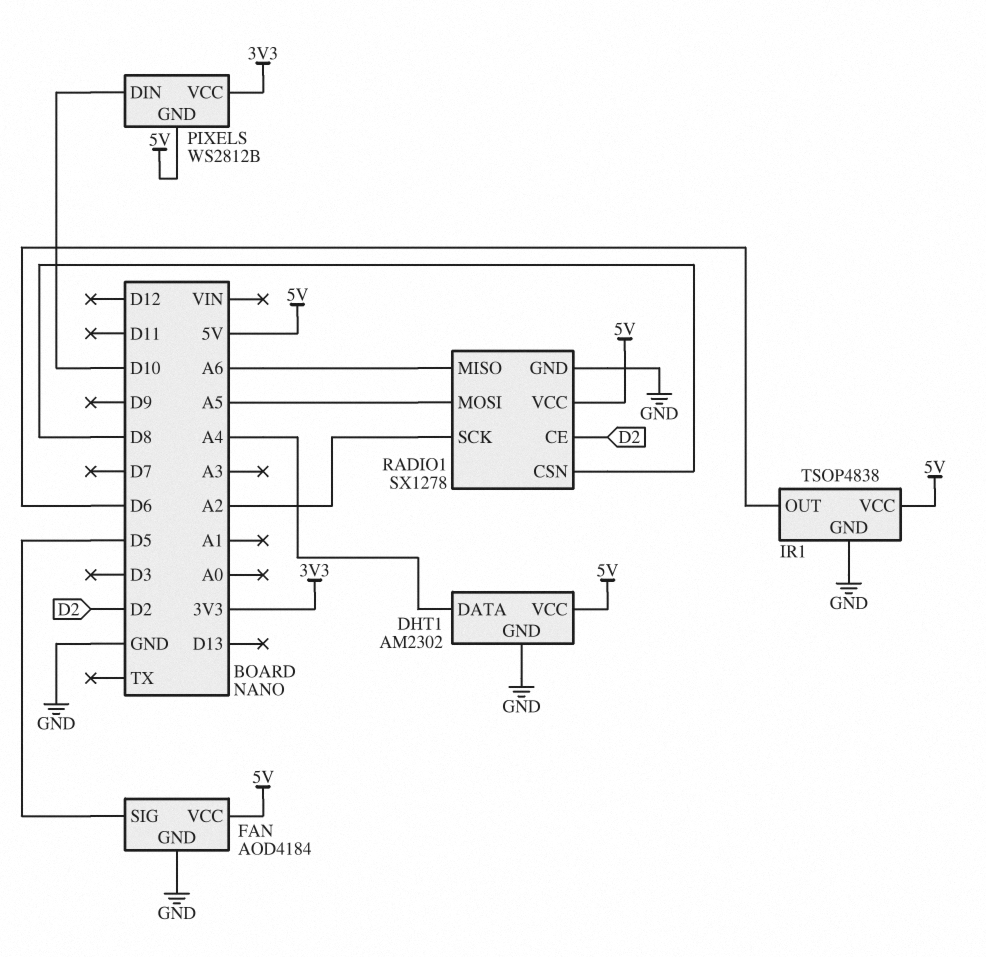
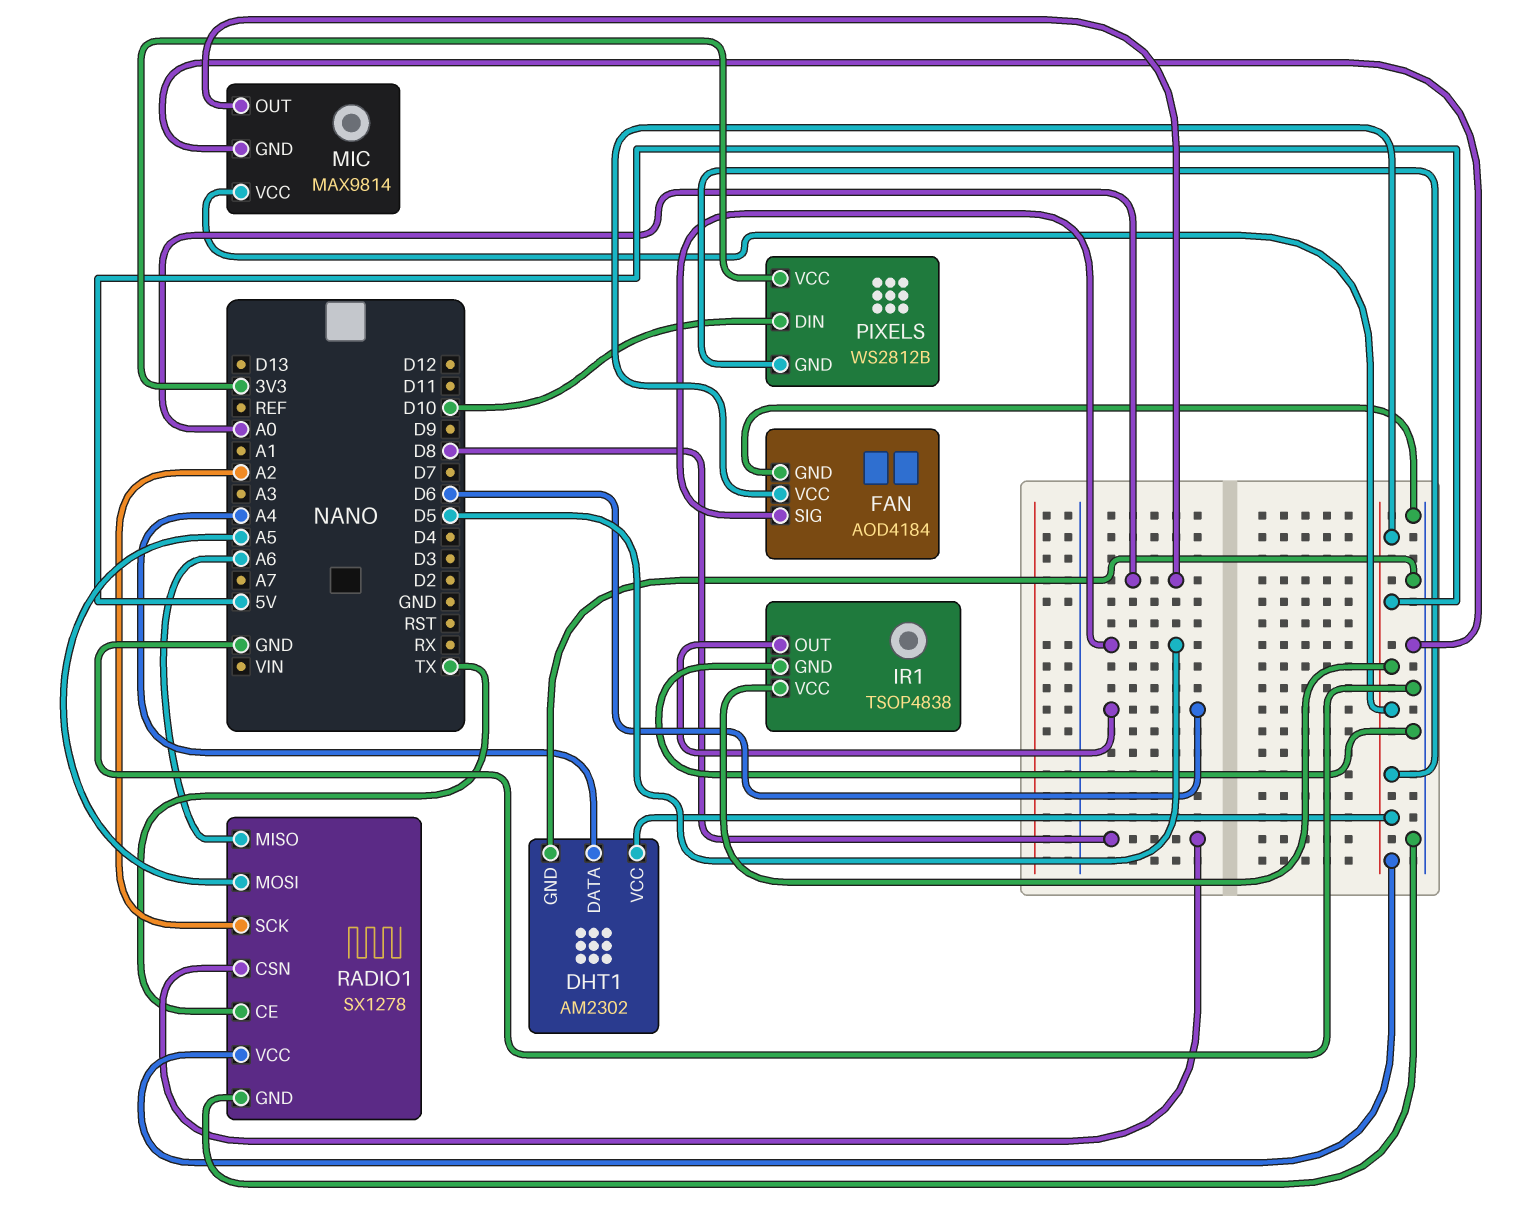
MIC: none -> MAX9814
MIC pin GND: none -> GND
MIC pin OUT: none -> A0
MIC pin VCC: none -> 5V
RADIO1 pin CE: D2 -> TX

